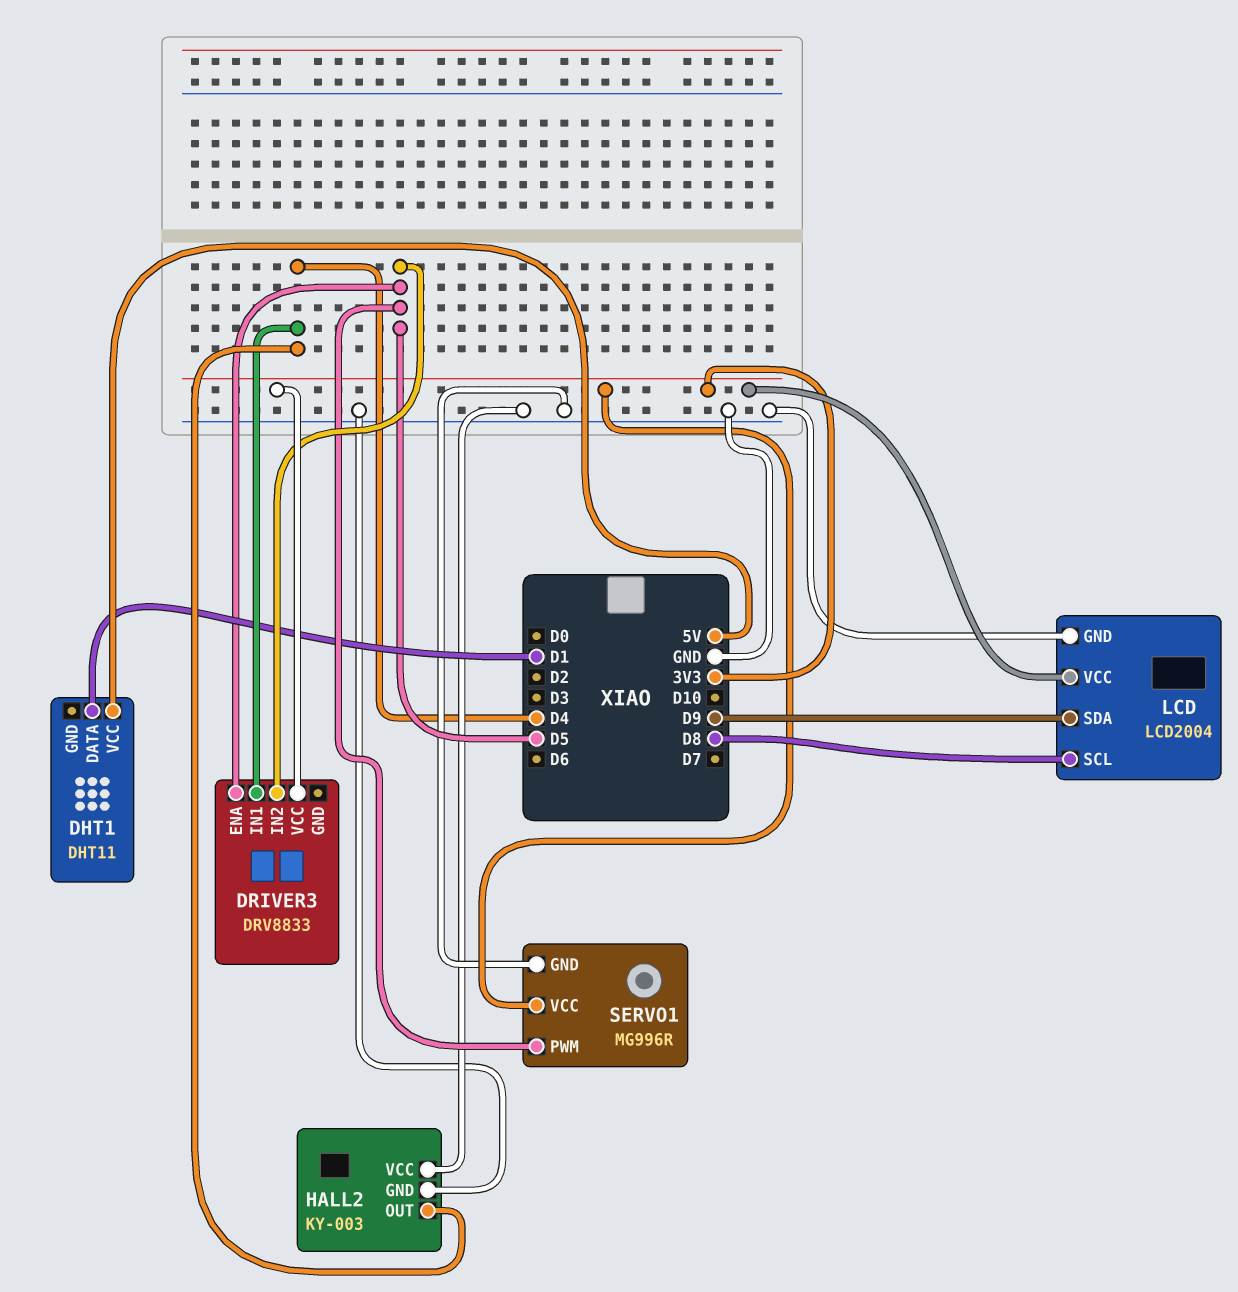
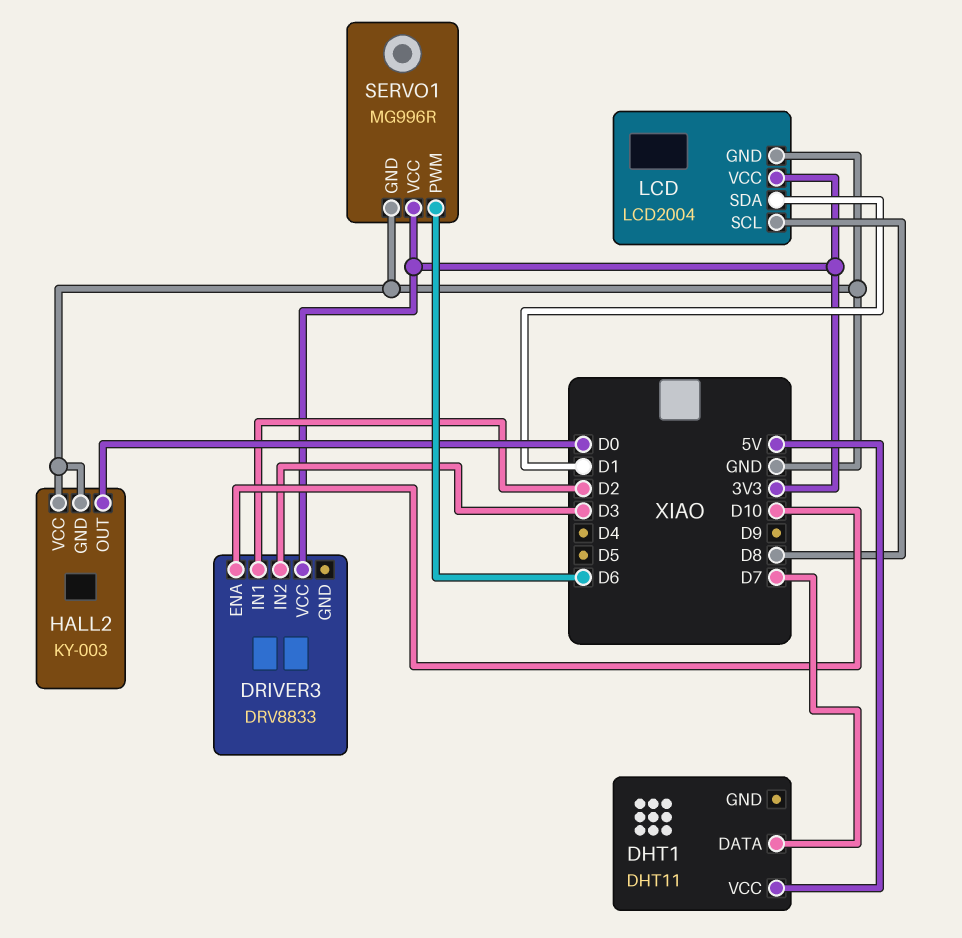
DHT1 pin DATA: D1 -> D7
DRIVER3 pin ENA: D5 -> D10
DRIVER3 pin IN1: D4 -> D2
DRIVER3 pin IN2: D5 -> D3
HALL2 pin OUT: D4 -> D0
LCD pin SDA: D9 -> D1
SERVO1 pin PWM: D5 -> D6

